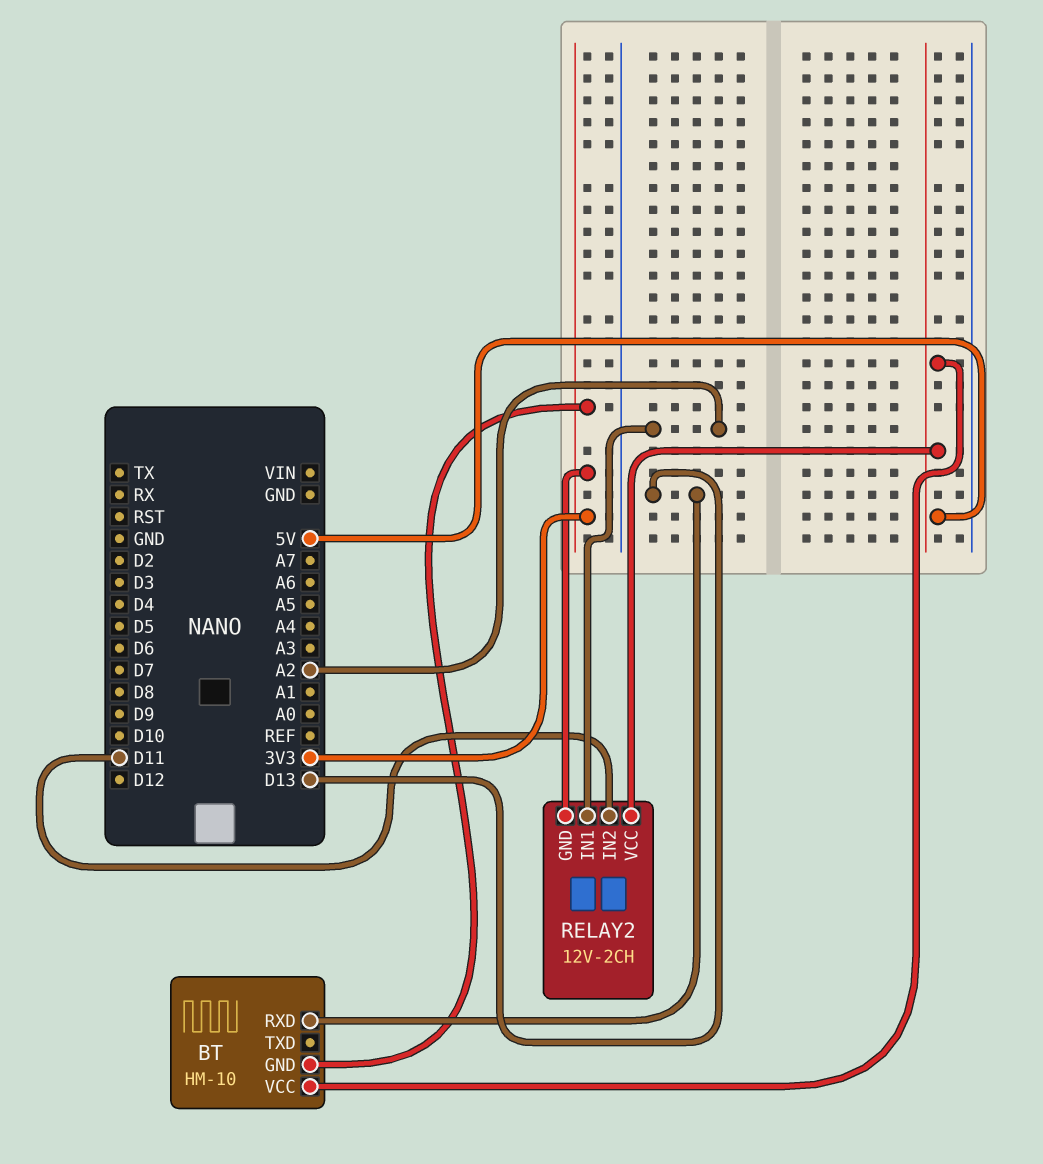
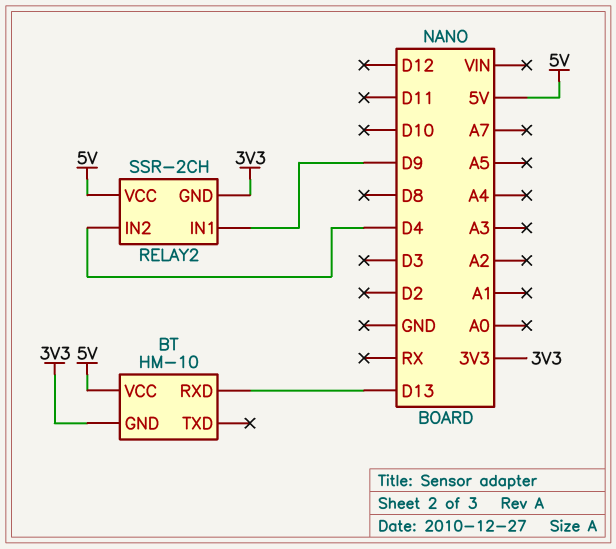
RELAY2: 12V-2CH -> SSR-2CH
RELAY2 pin IN1: A2 -> D9
RELAY2 pin IN2: D11 -> D4

